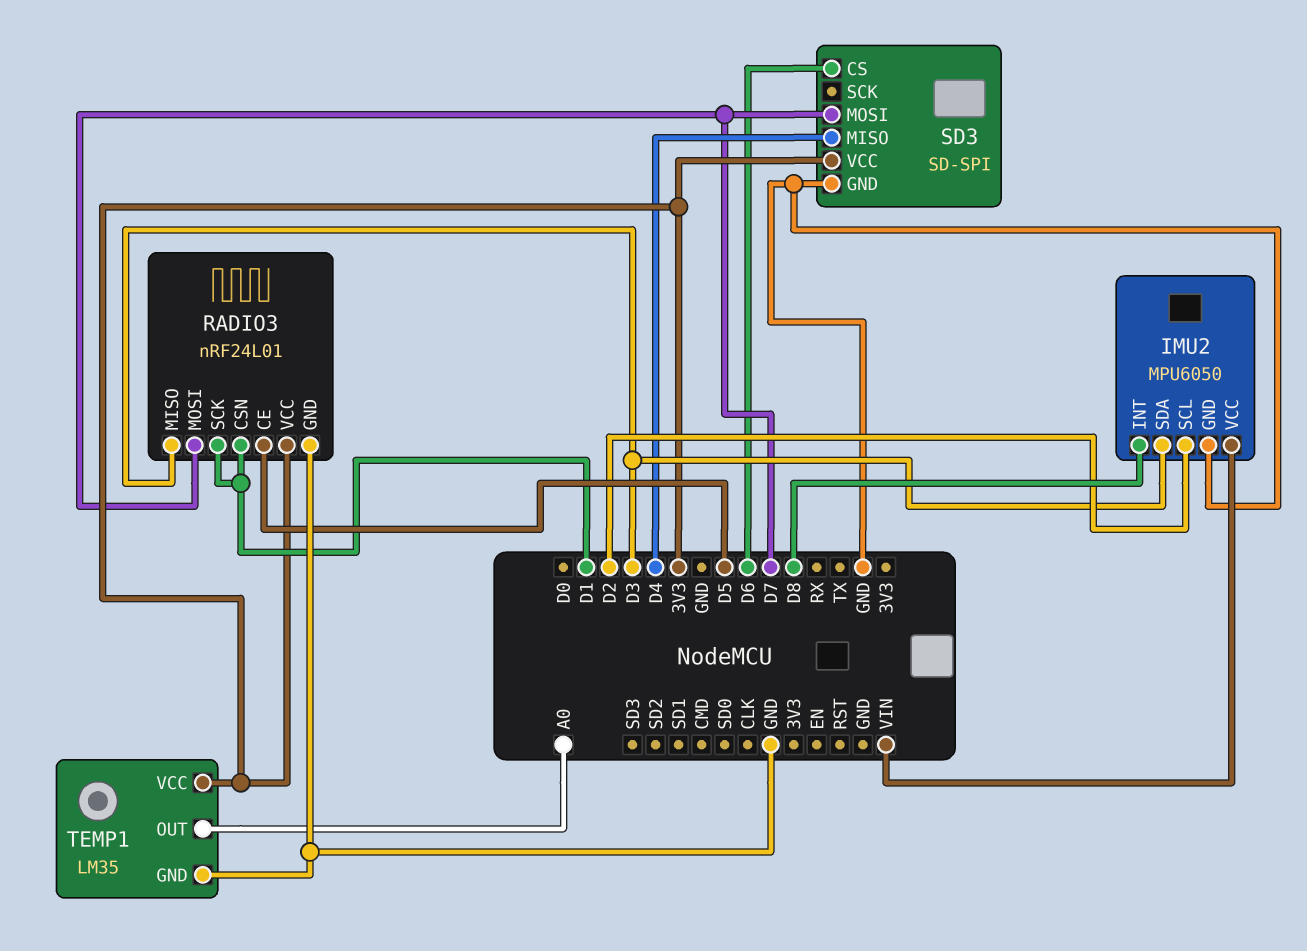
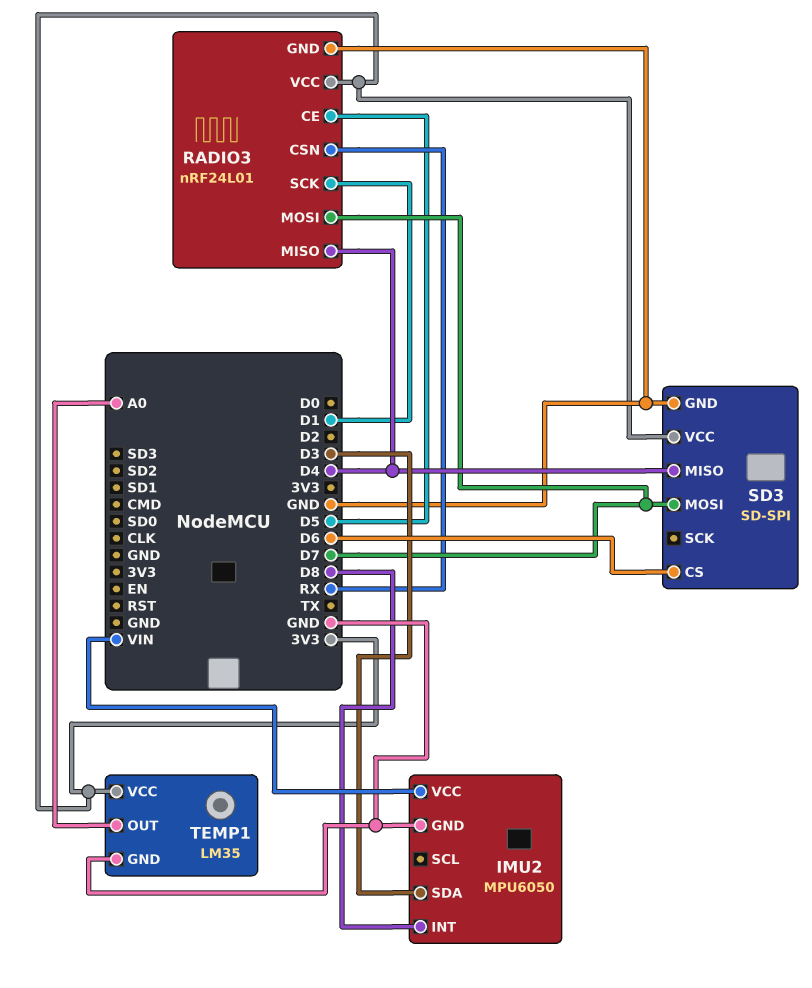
IMU2 pin SCL: D2 -> none
RADIO3 pin CSN: D1 -> RX
RADIO3 pin MISO: D3 -> D4

